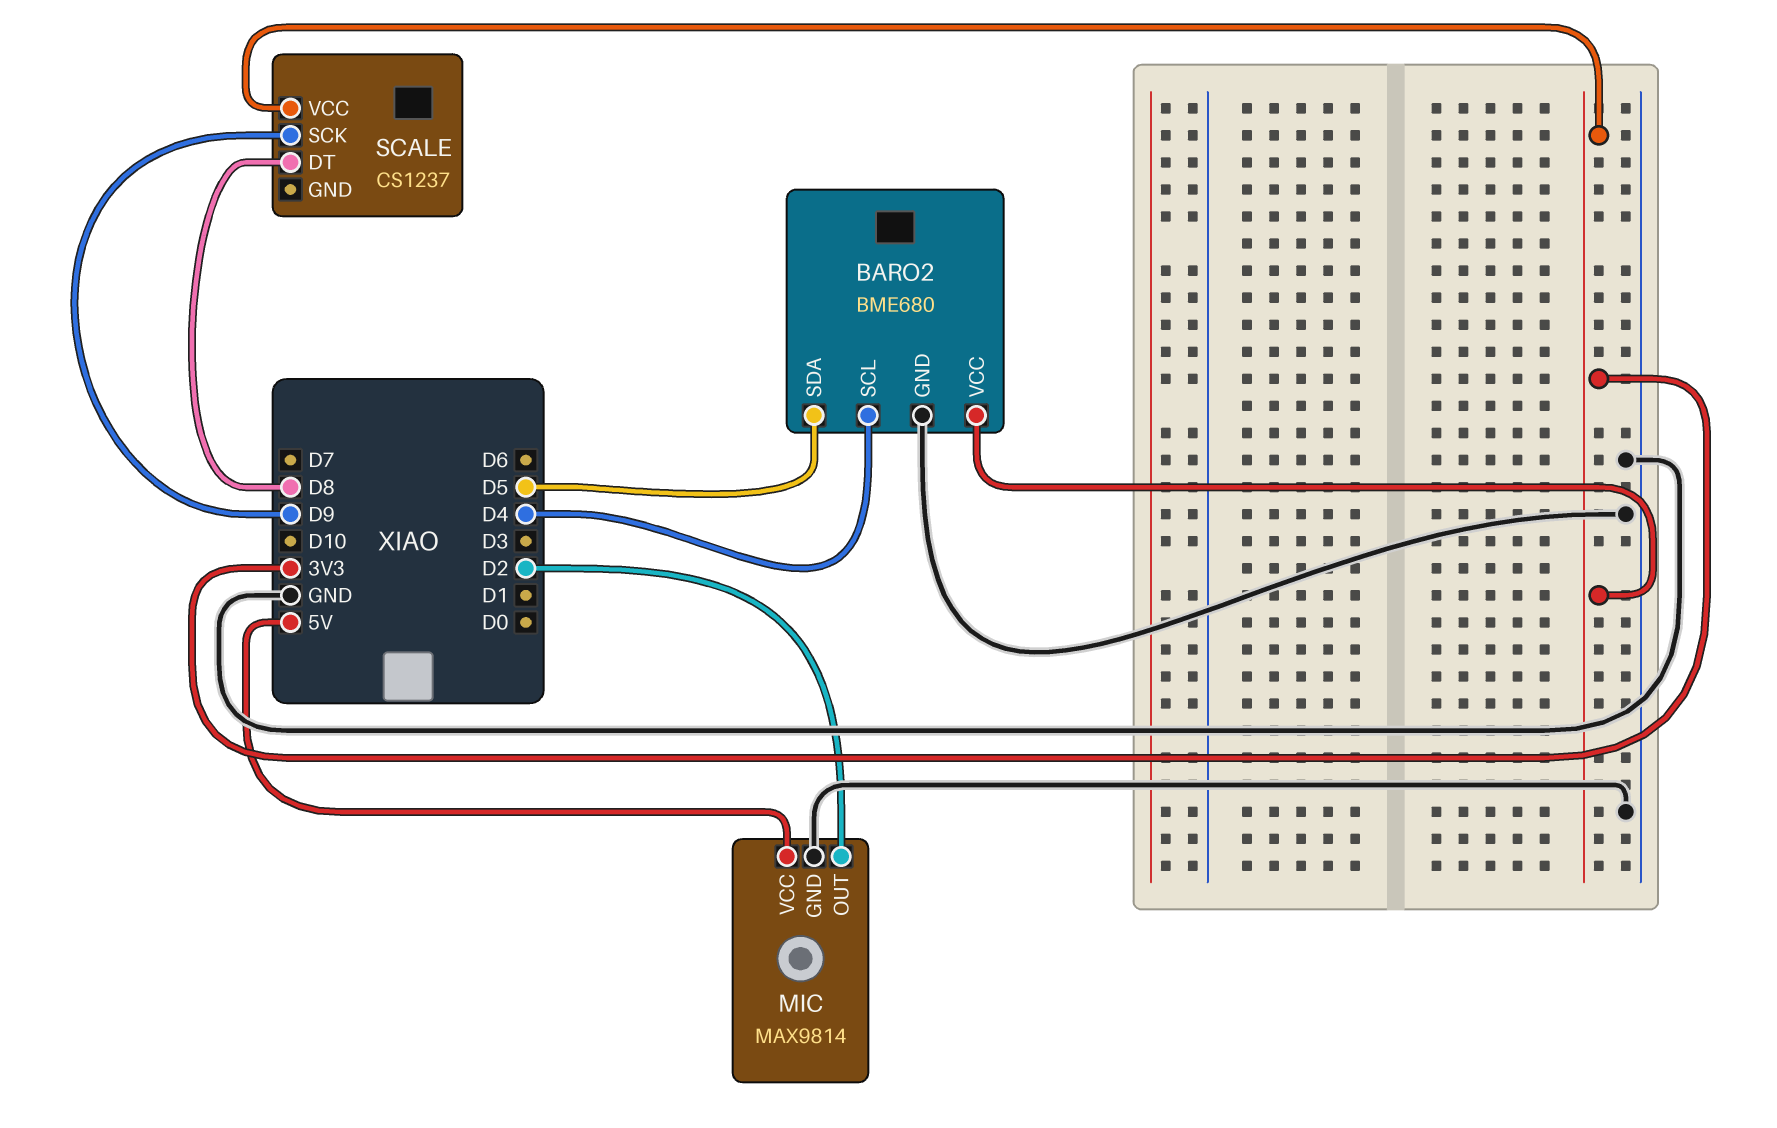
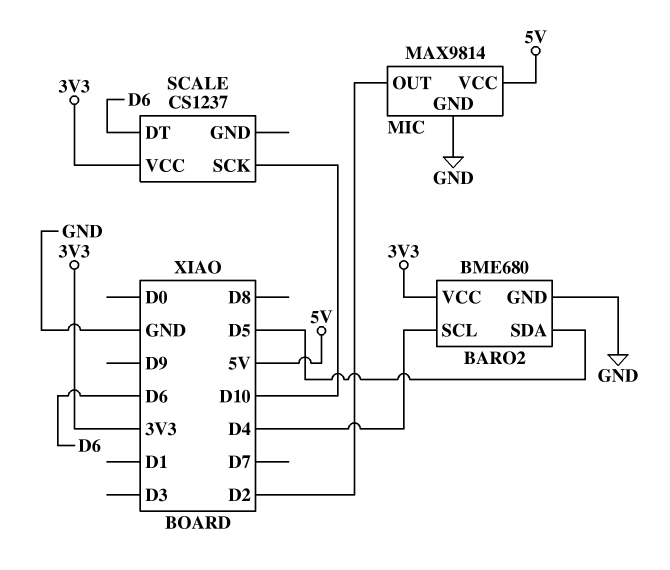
SCALE pin DT: D8 -> D6
SCALE pin SCK: D9 -> D10

